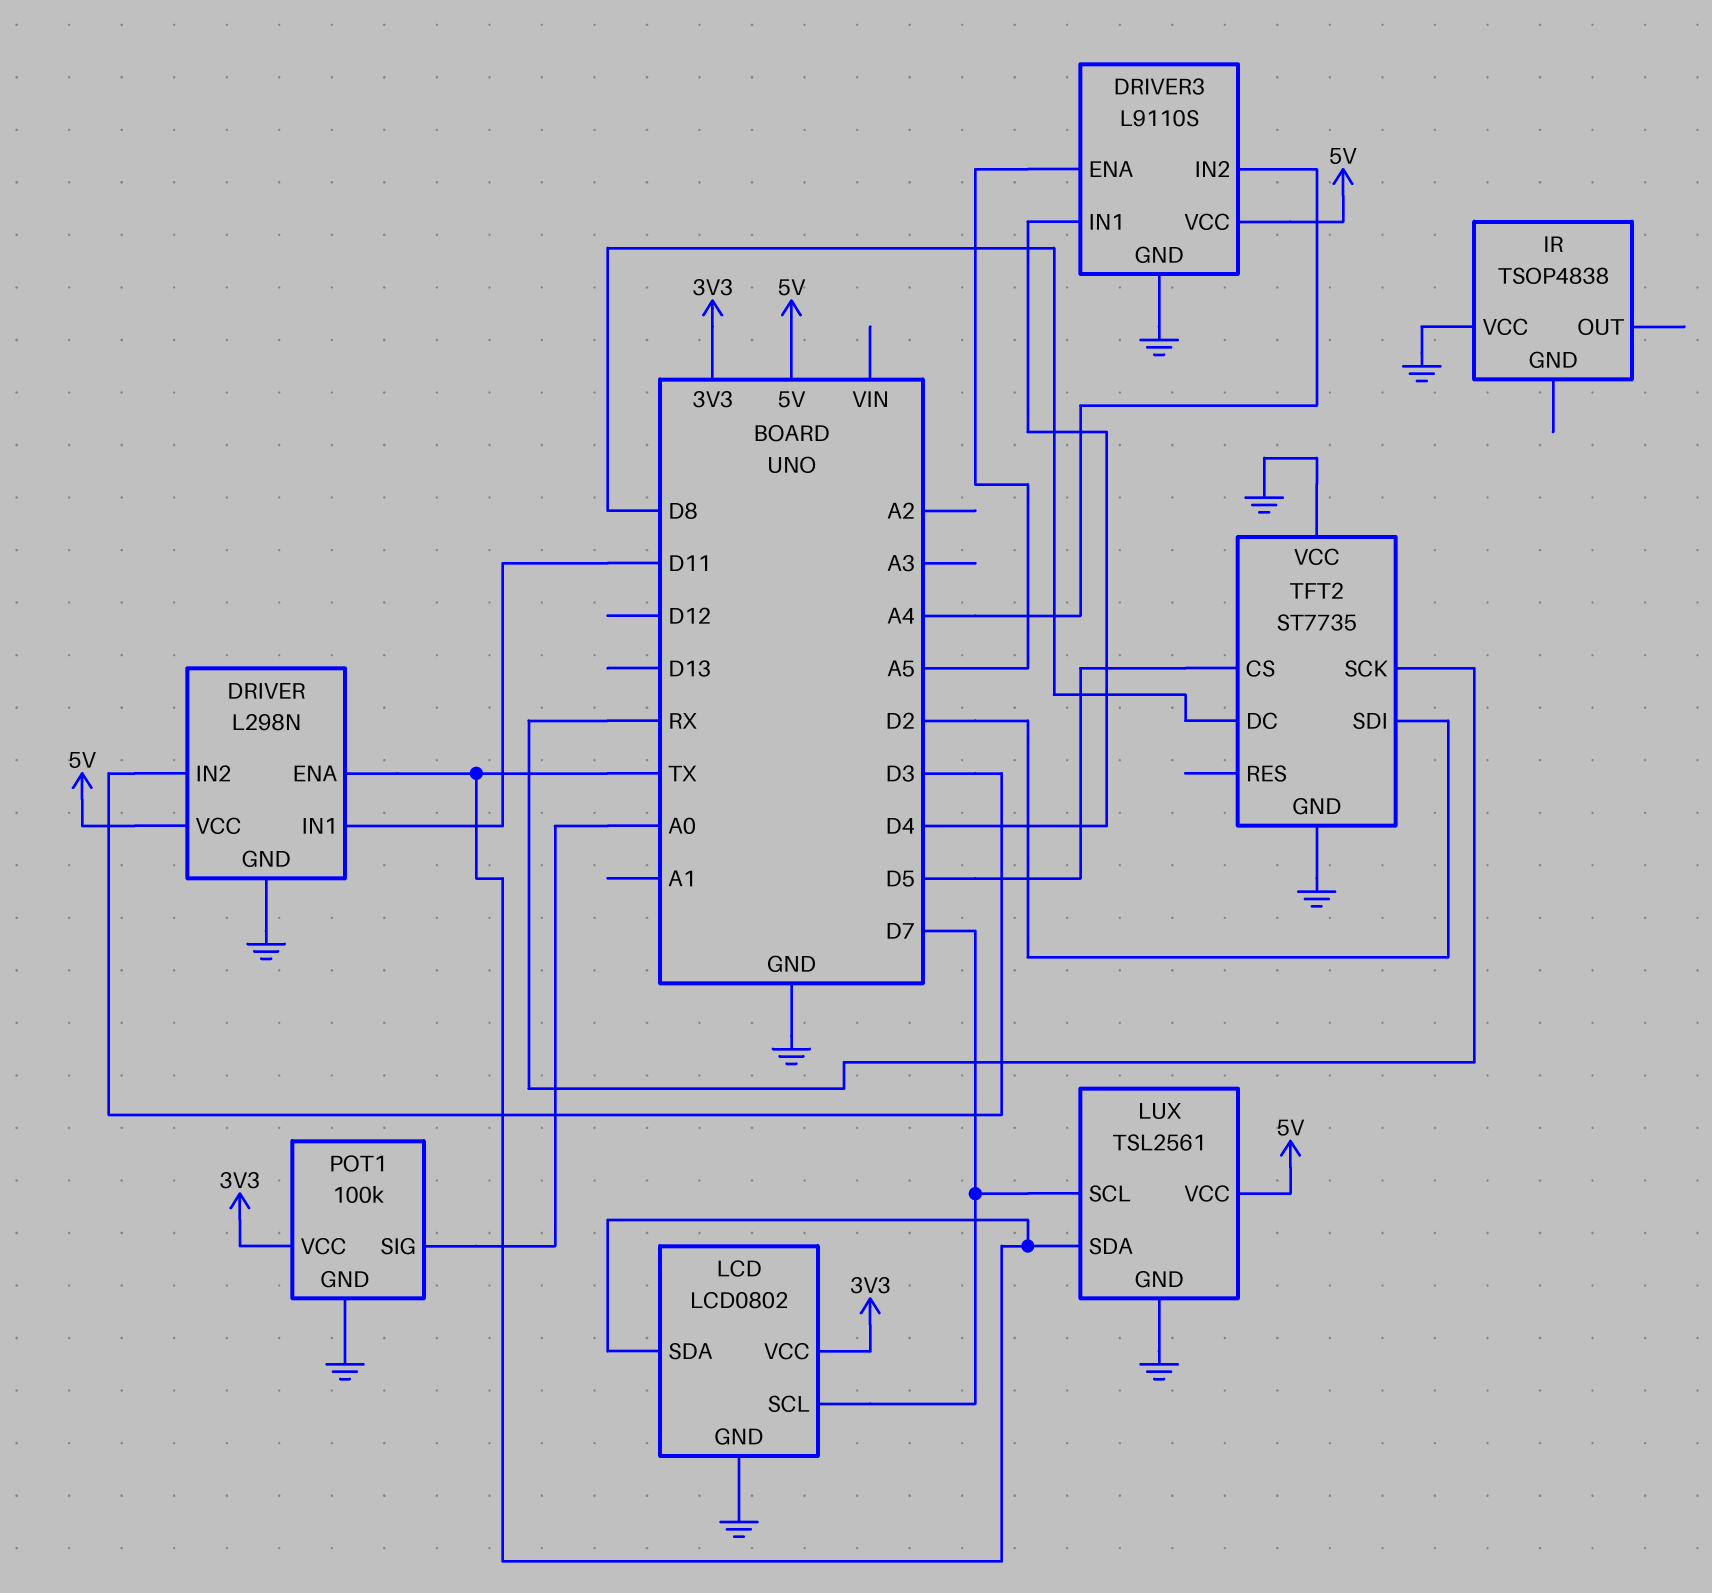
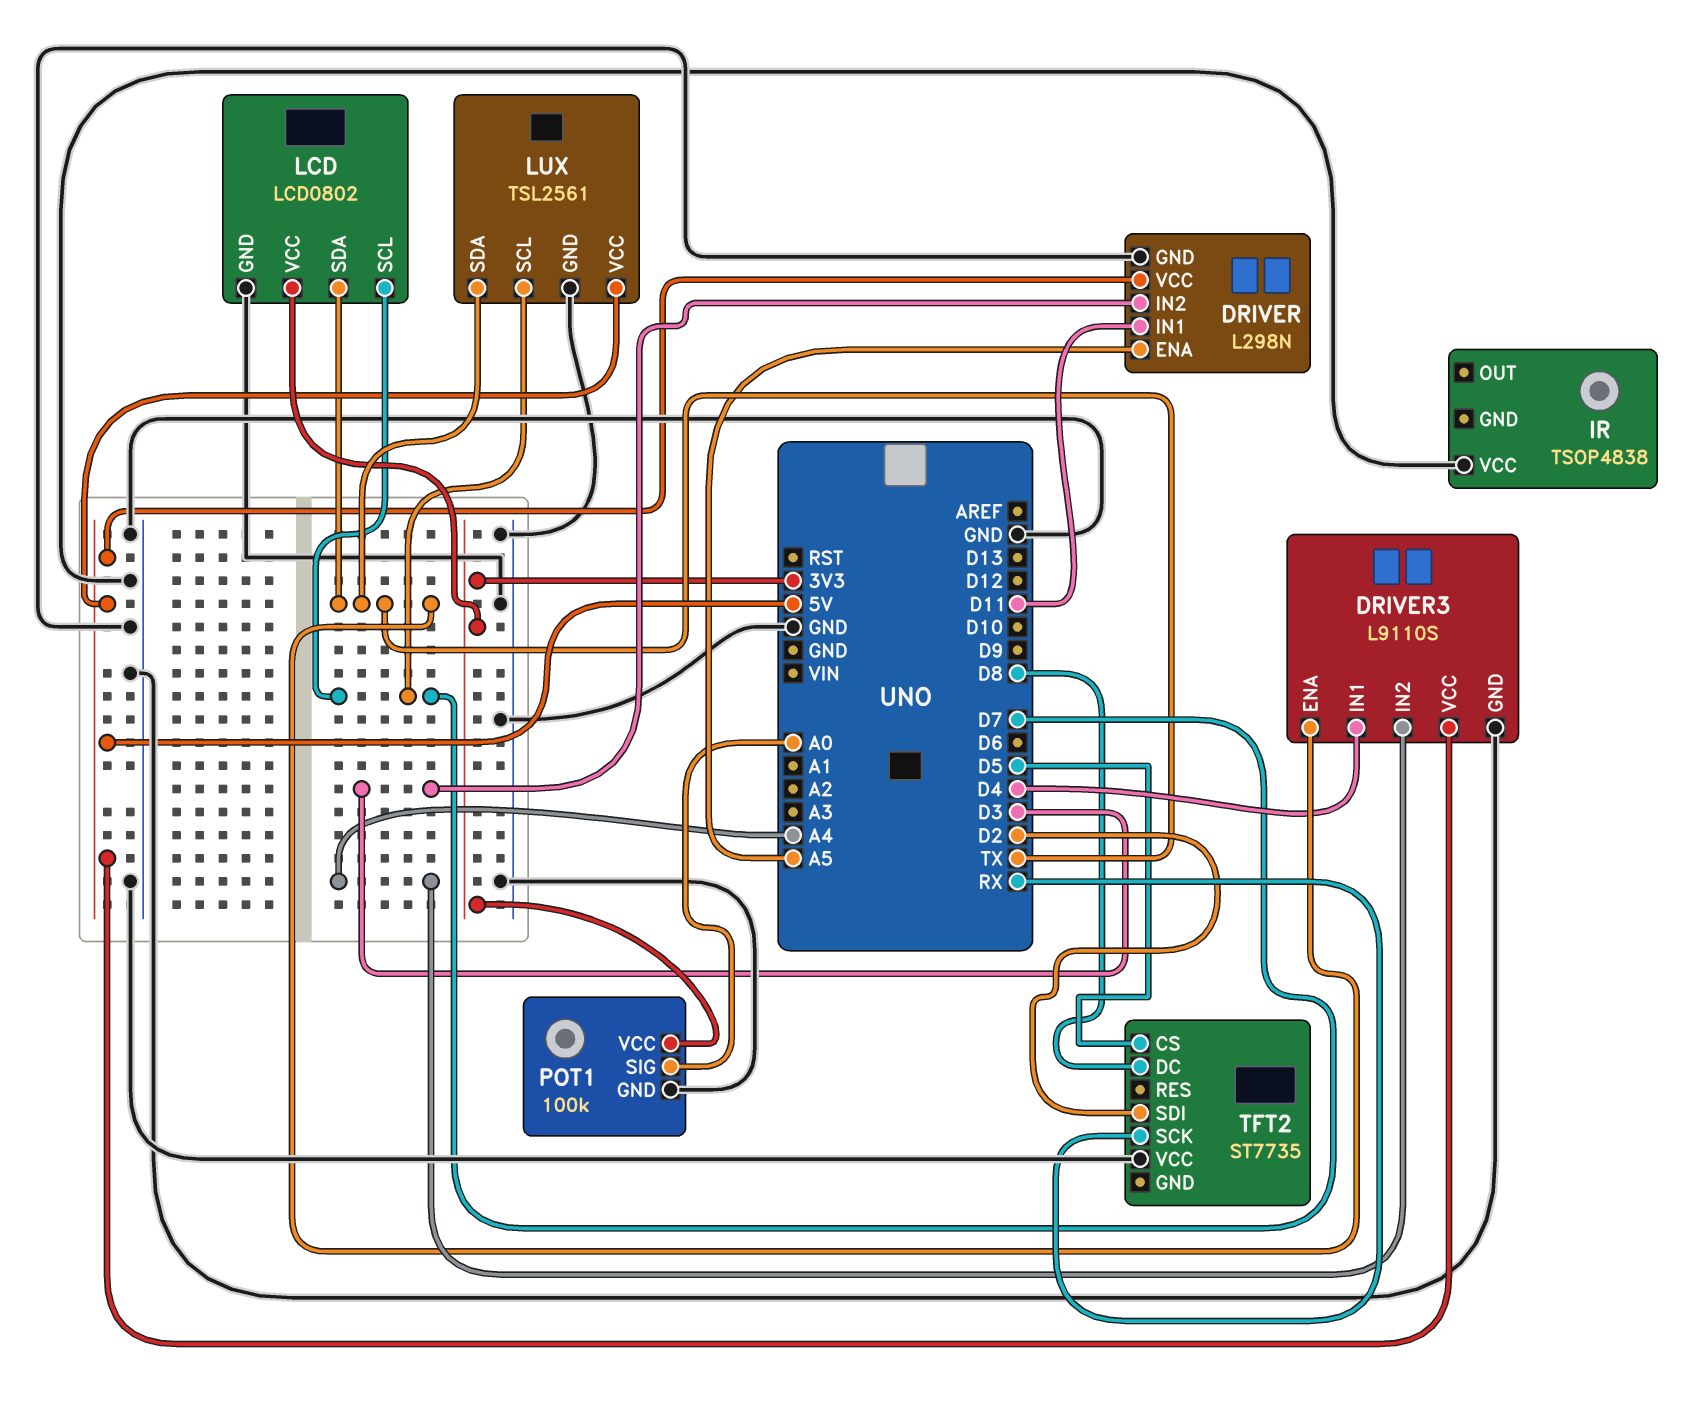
DRIVER pin ENA: TX -> A5
DRIVER3 pin ENA: A5 -> TX
TFT2 pin GND: GND -> none

